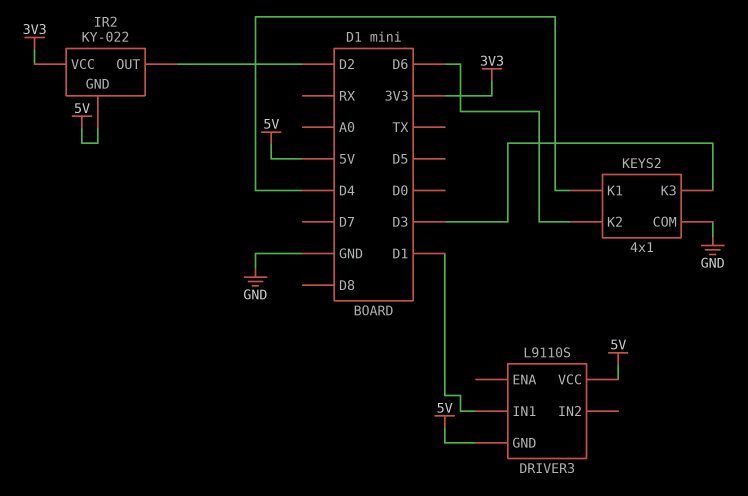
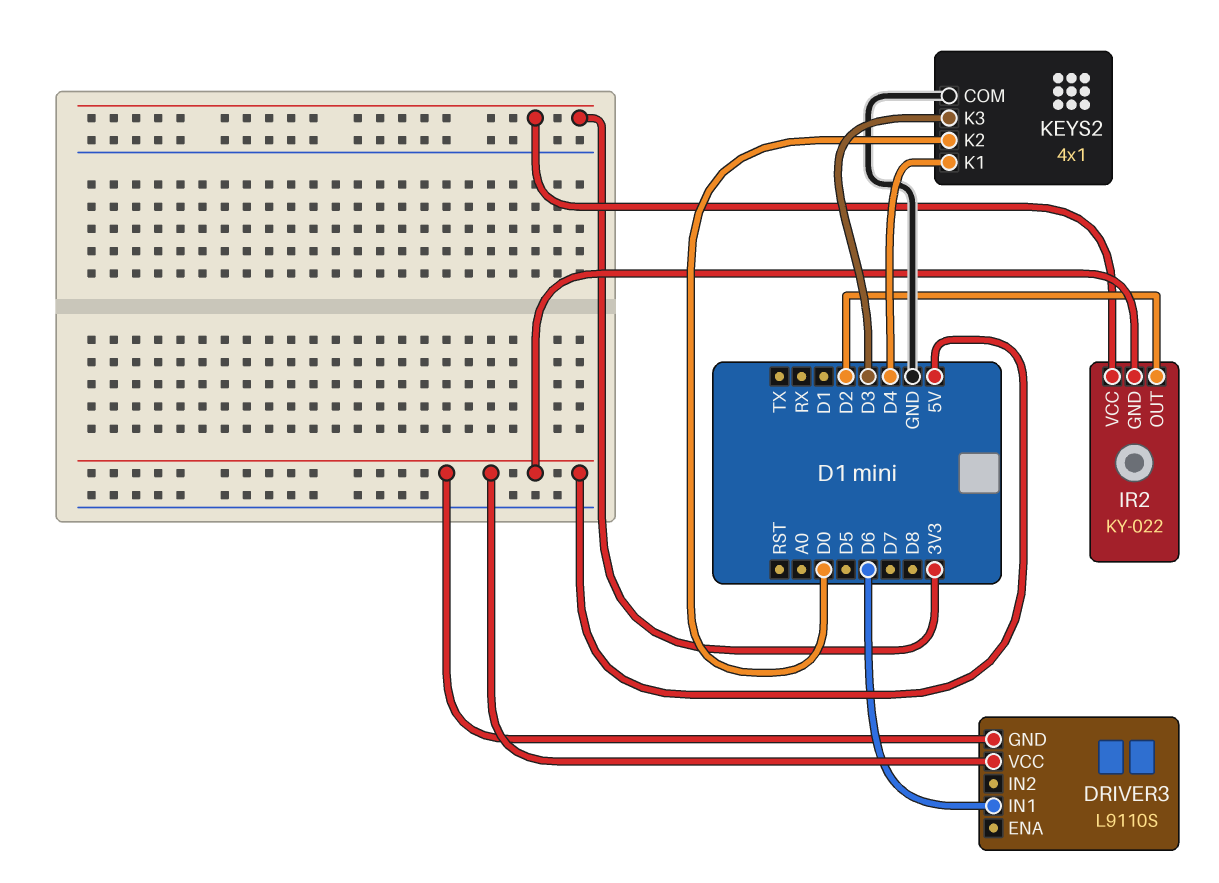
DRIVER3 pin IN1: D1 -> D6
KEYS2 pin K2: D6 -> D0

